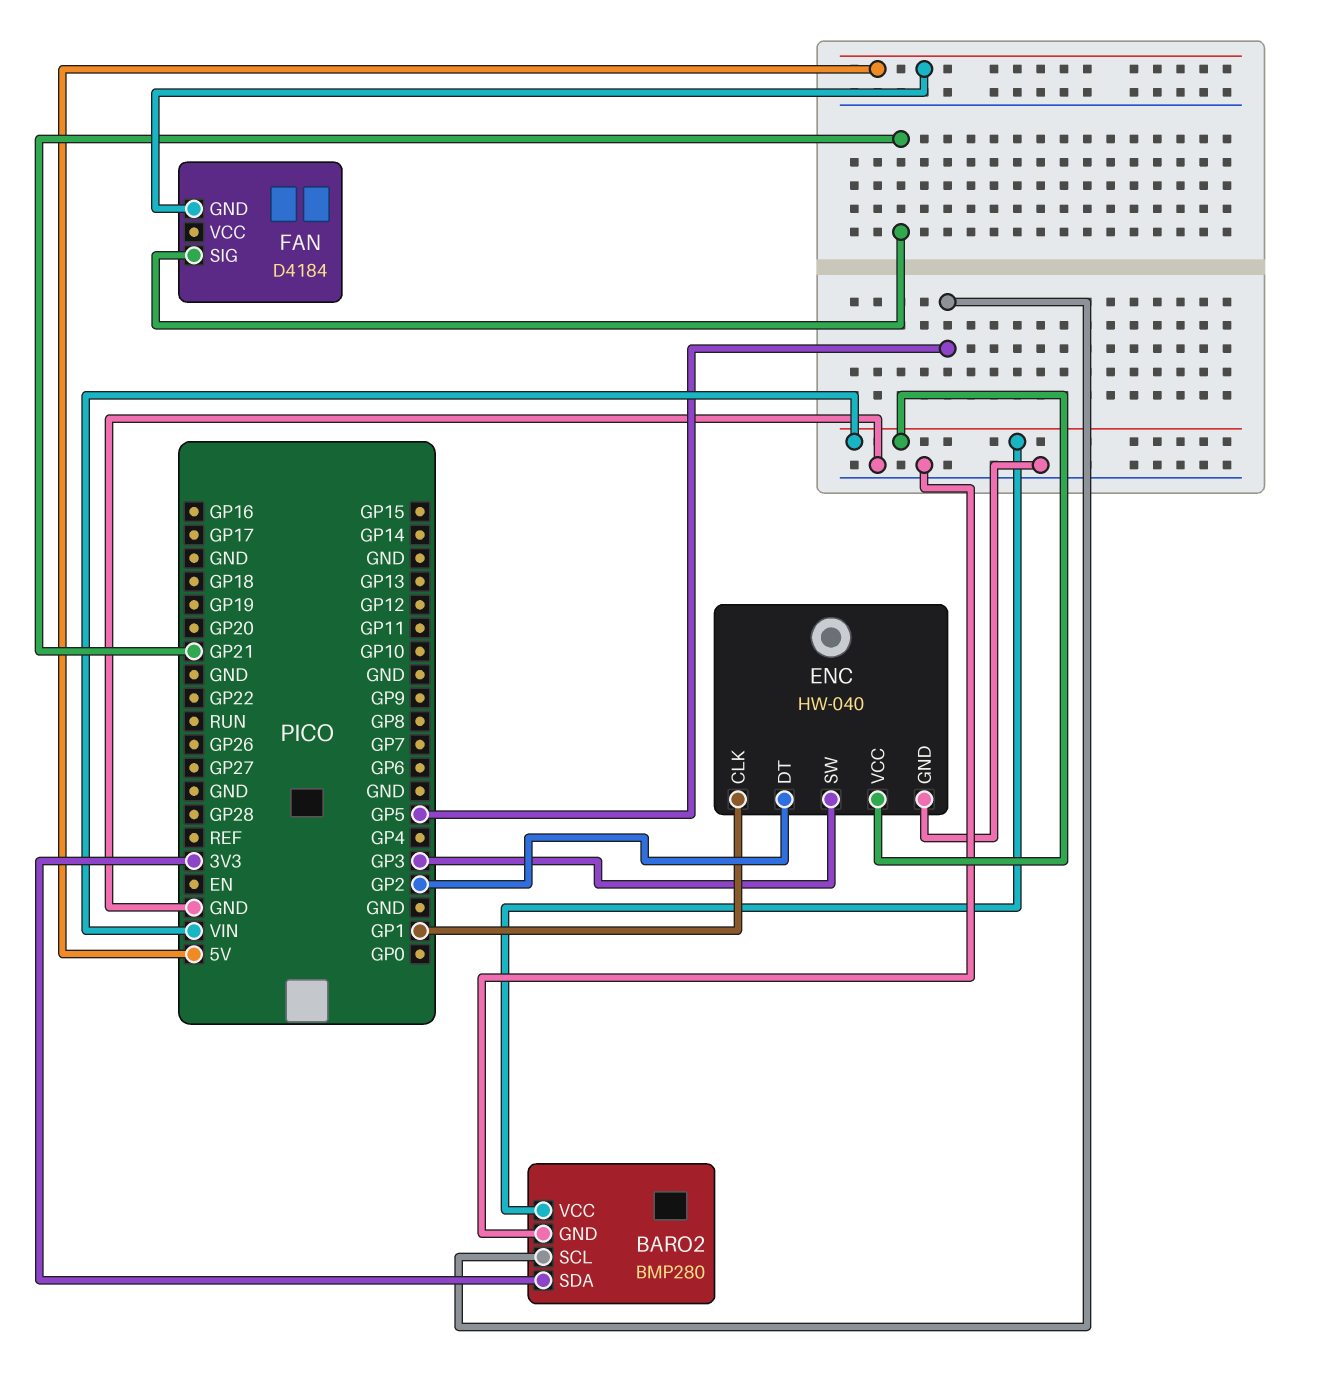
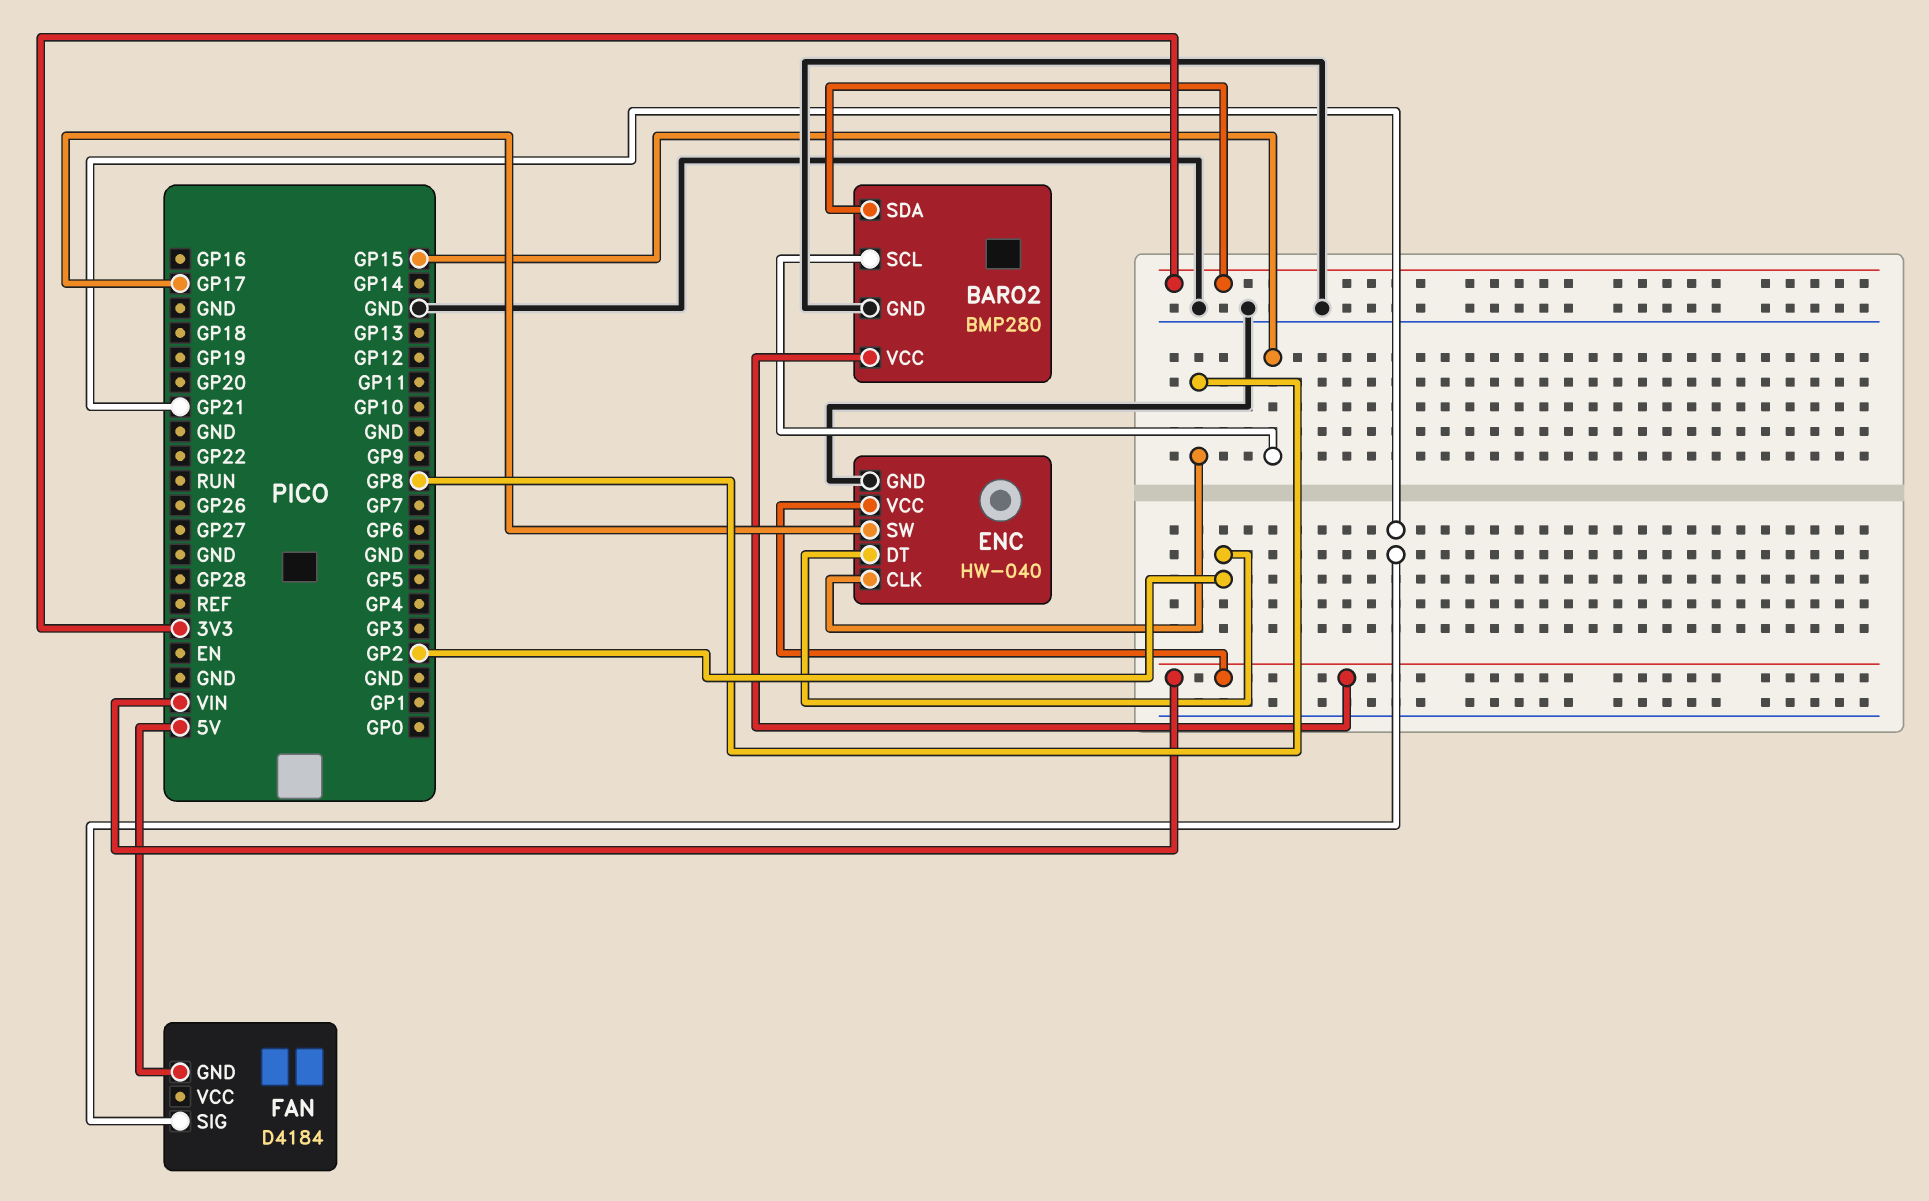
BARO2 pin SCL: GP5 -> GP15
ENC pin CLK: GP1 -> GP8
ENC pin SW: GP3 -> GP17

